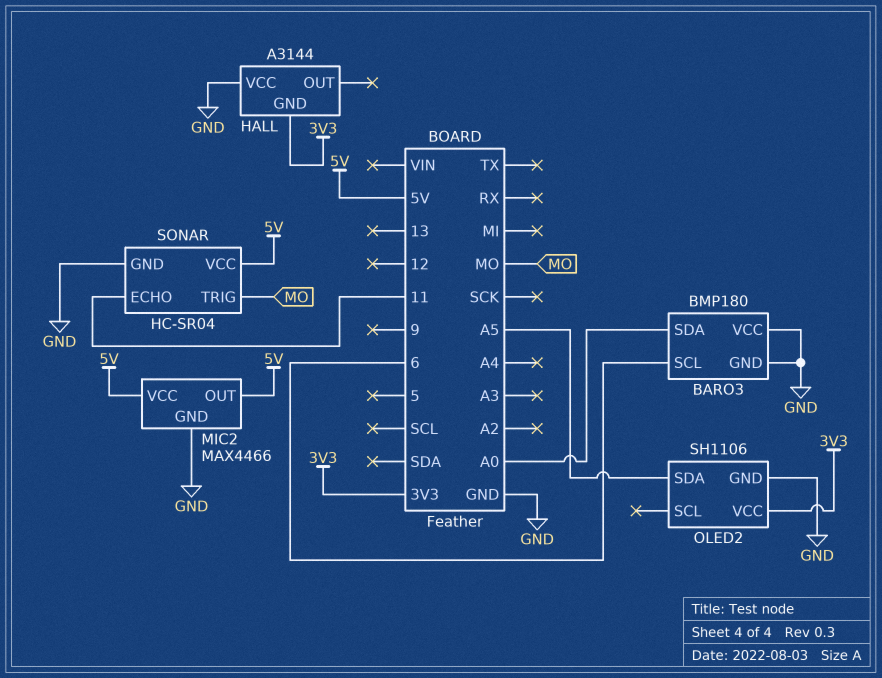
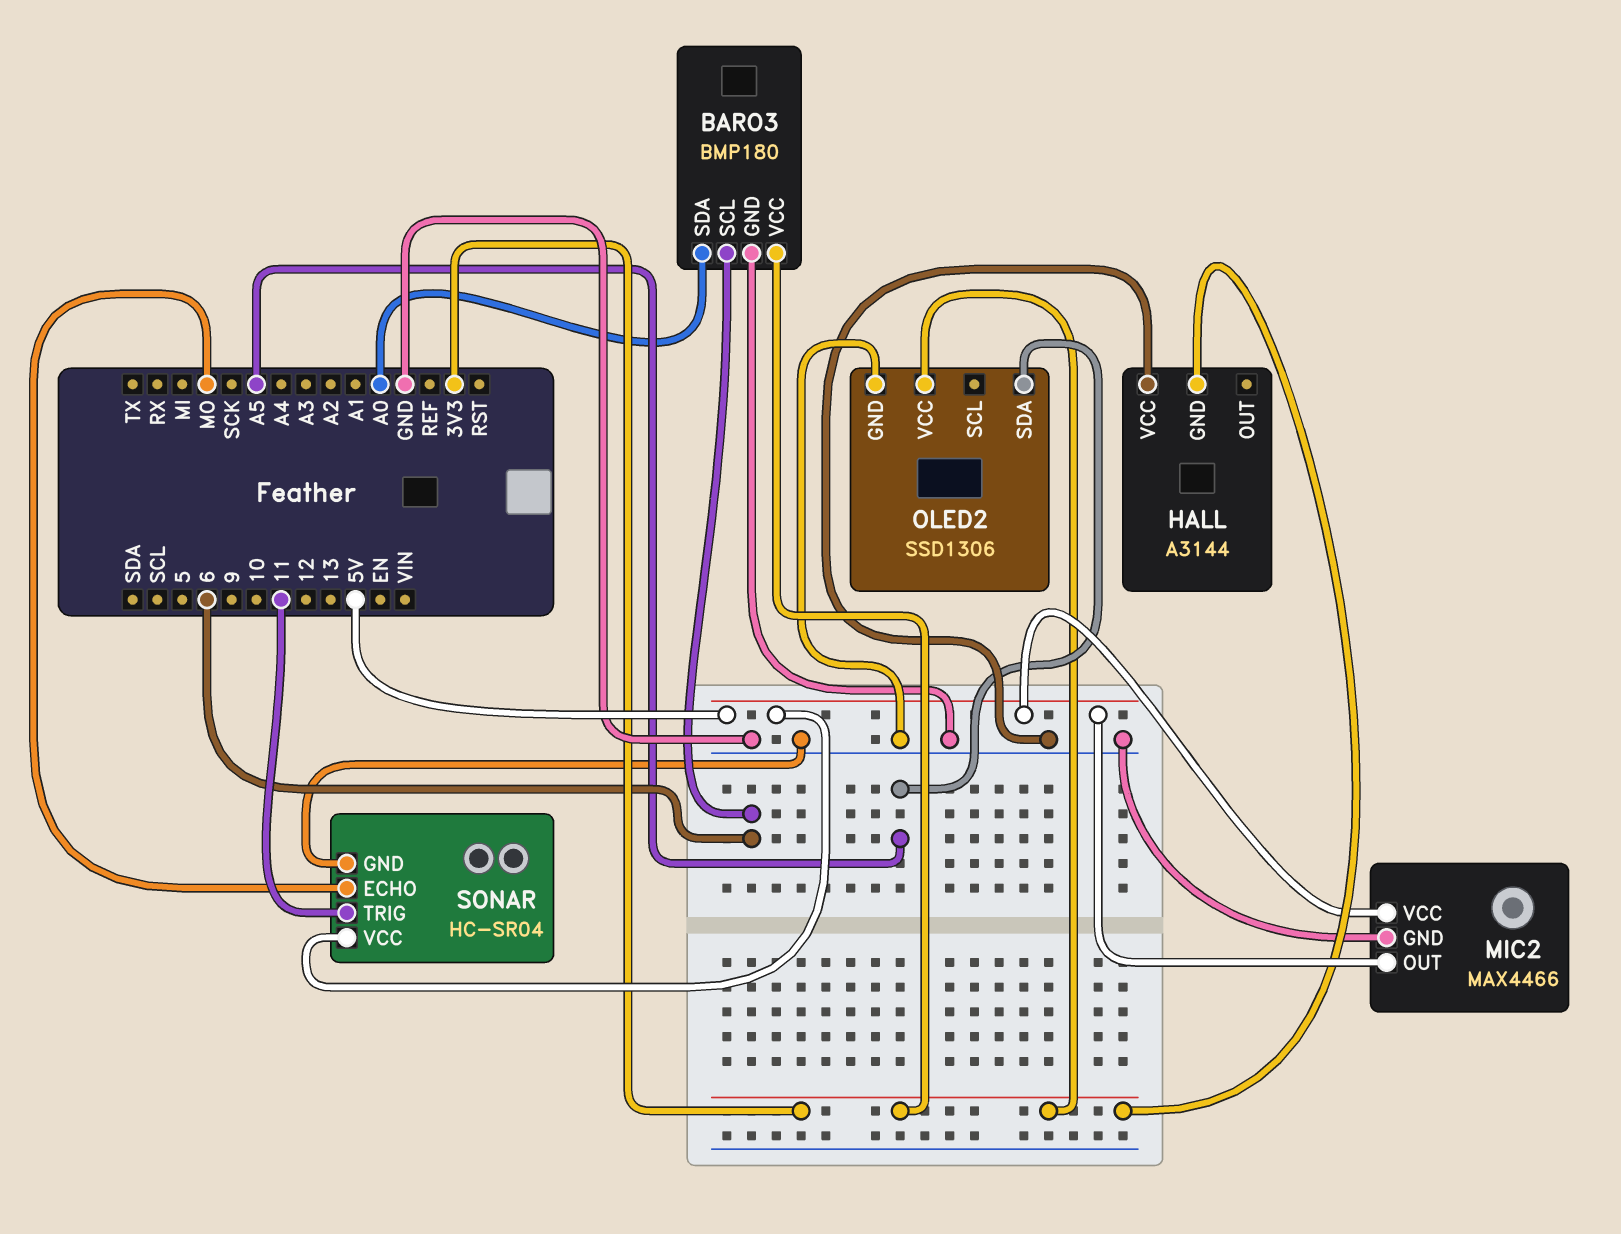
BARO3 pin VCC: GND -> 3V3
OLED2: SH1106 -> SSD1306
SONAR pin ECHO: 11 -> MO
SONAR pin TRIG: MO -> 11

